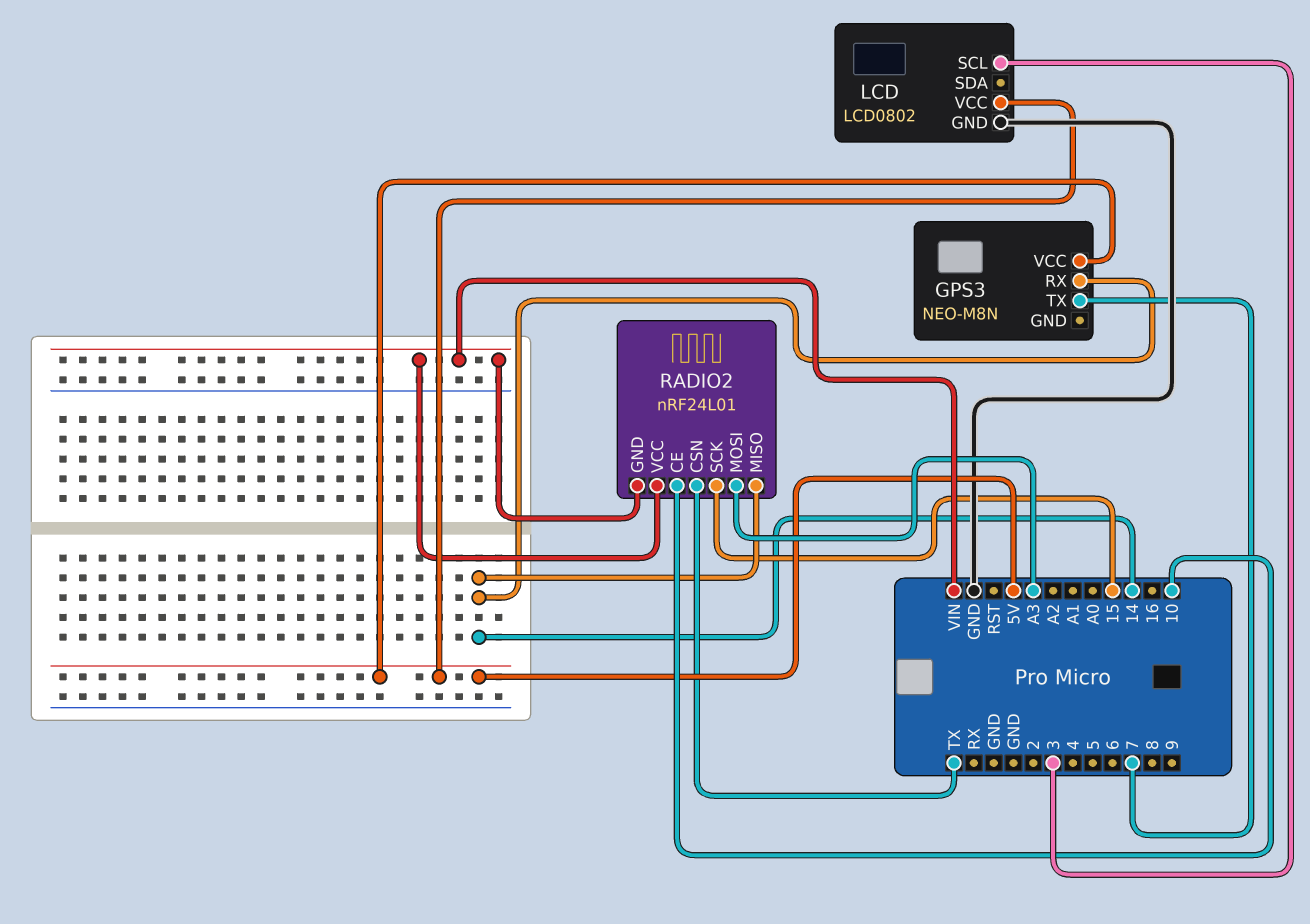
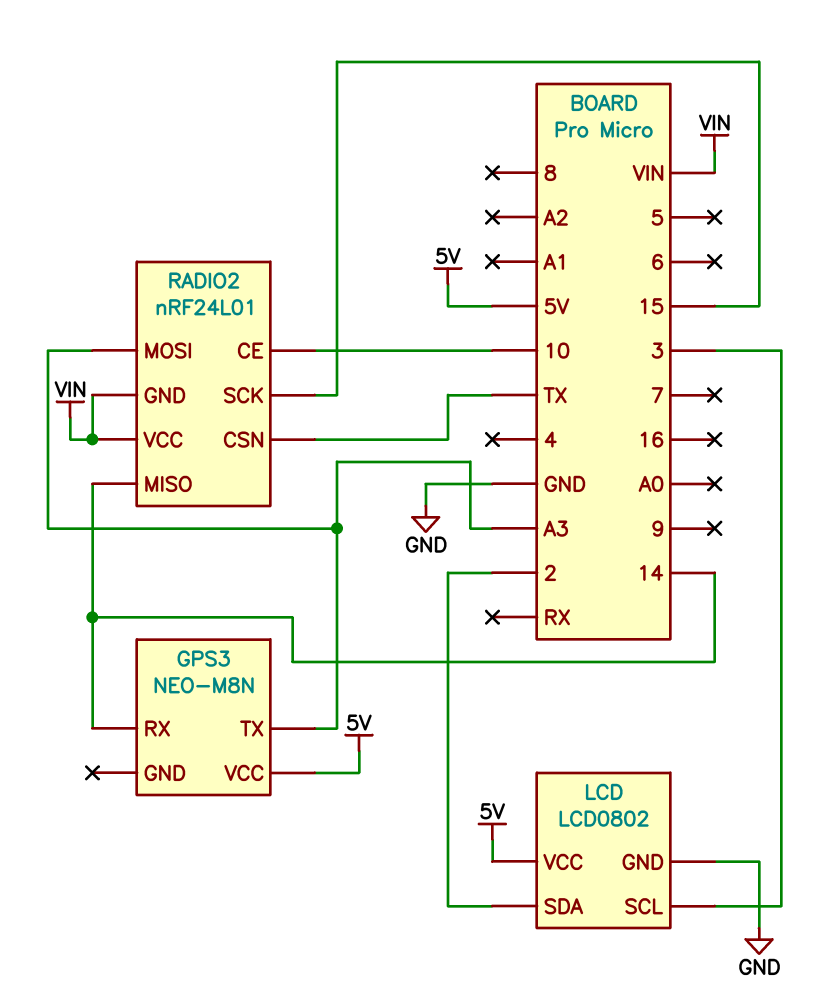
GPS3 pin TX: 7 -> A3
LCD pin SDA: none -> 2

